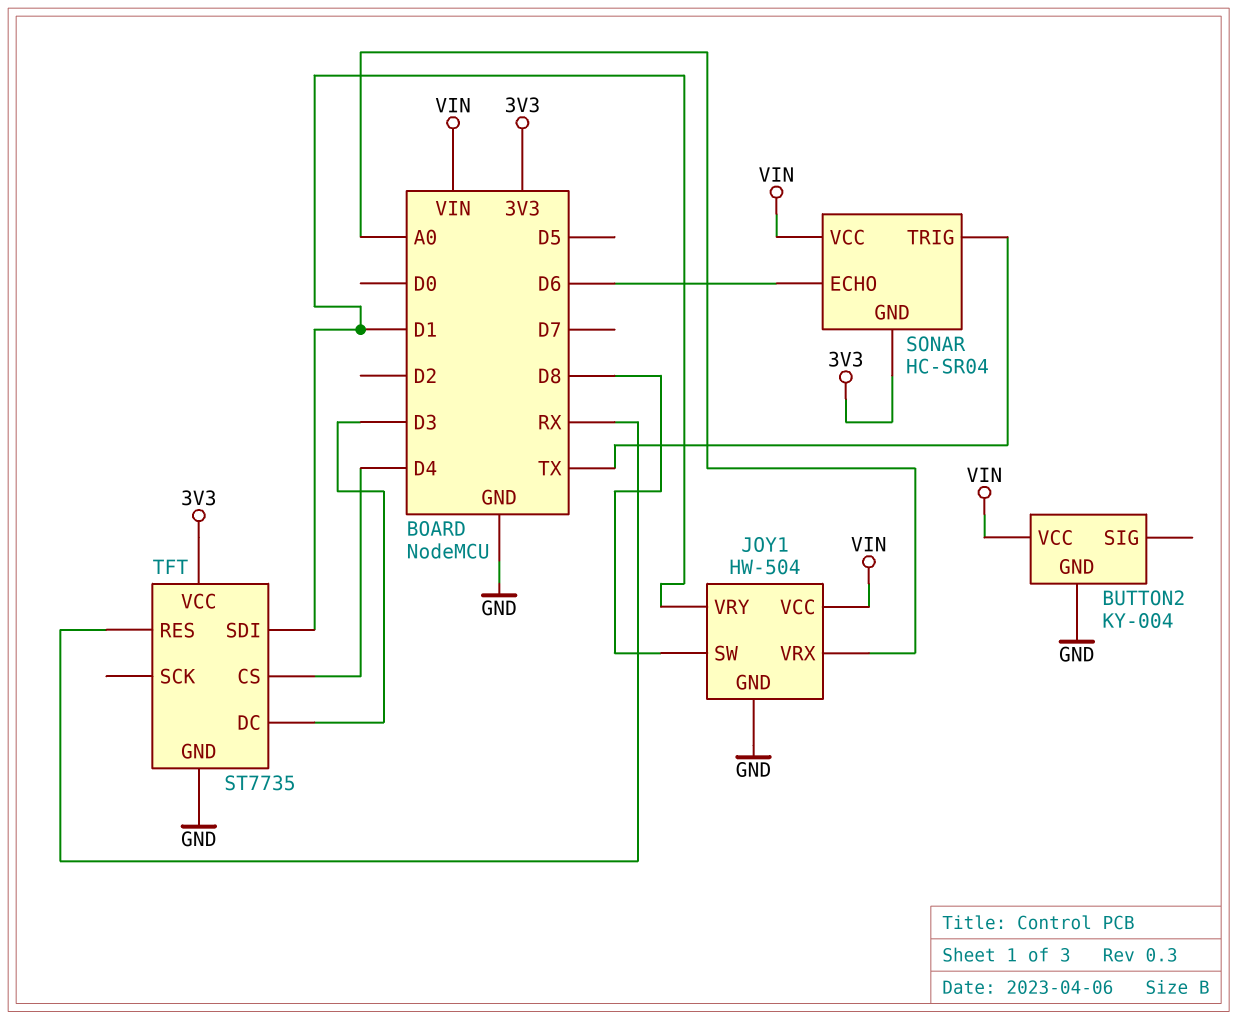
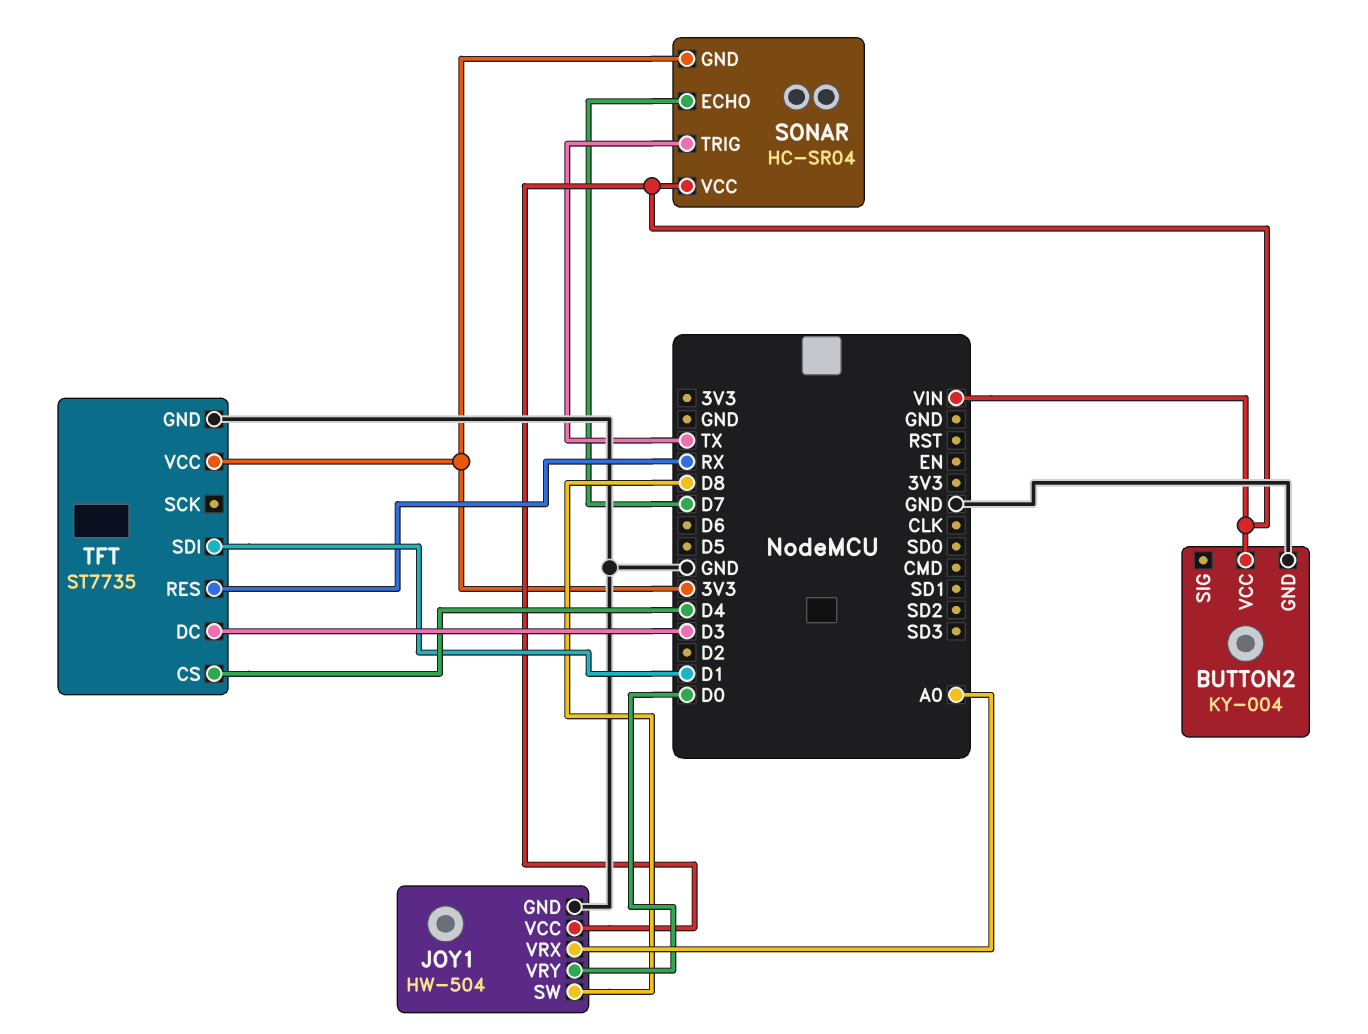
JOY1 pin VRY: D1 -> D0
SONAR pin ECHO: D6 -> D7

